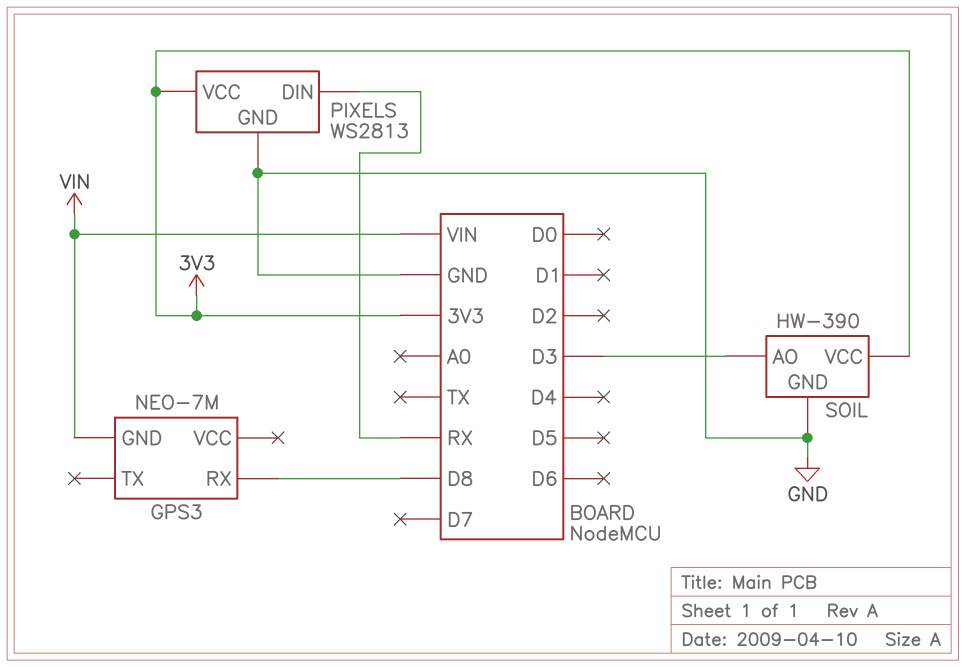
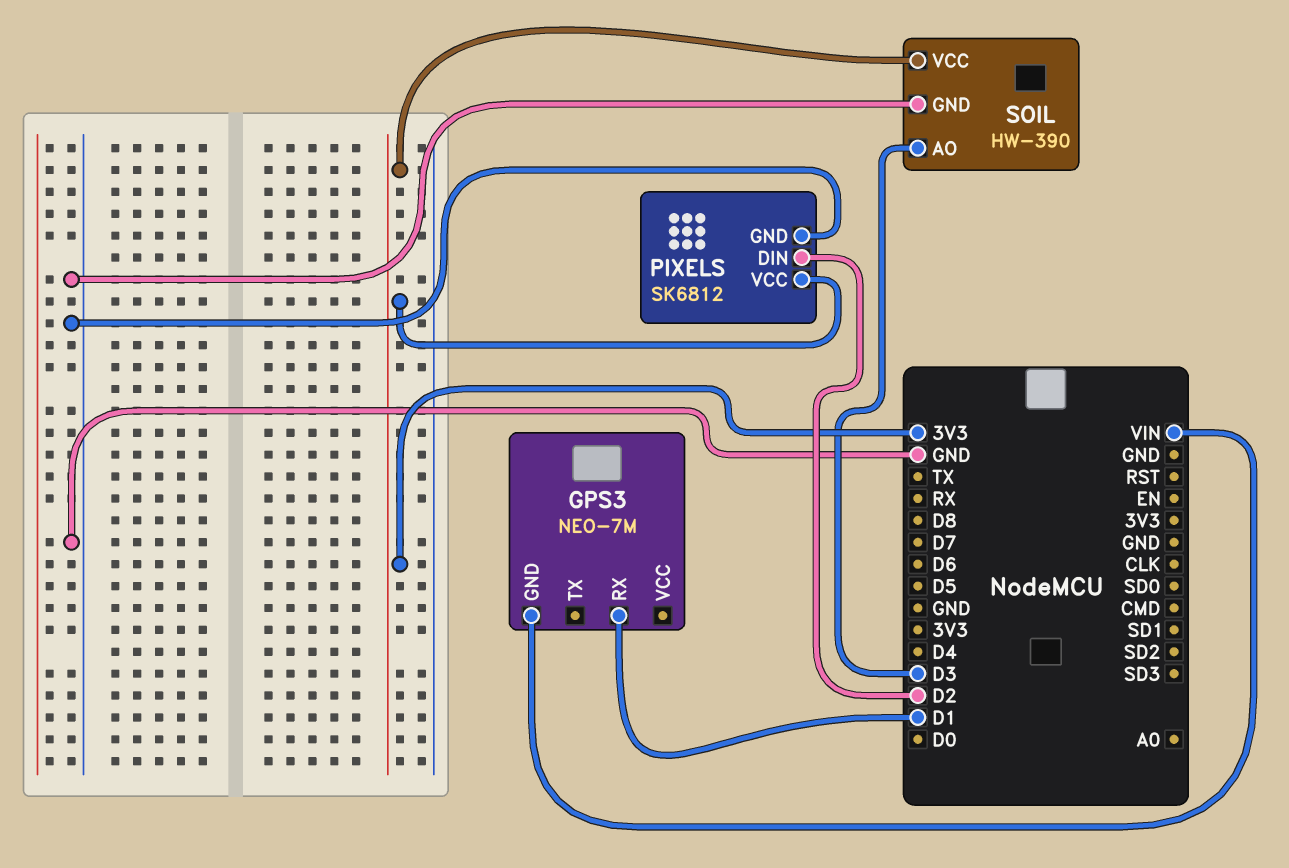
GPS3 pin RX: D8 -> D1
PIXELS: WS2813 -> SK6812
PIXELS pin DIN: RX -> D2

